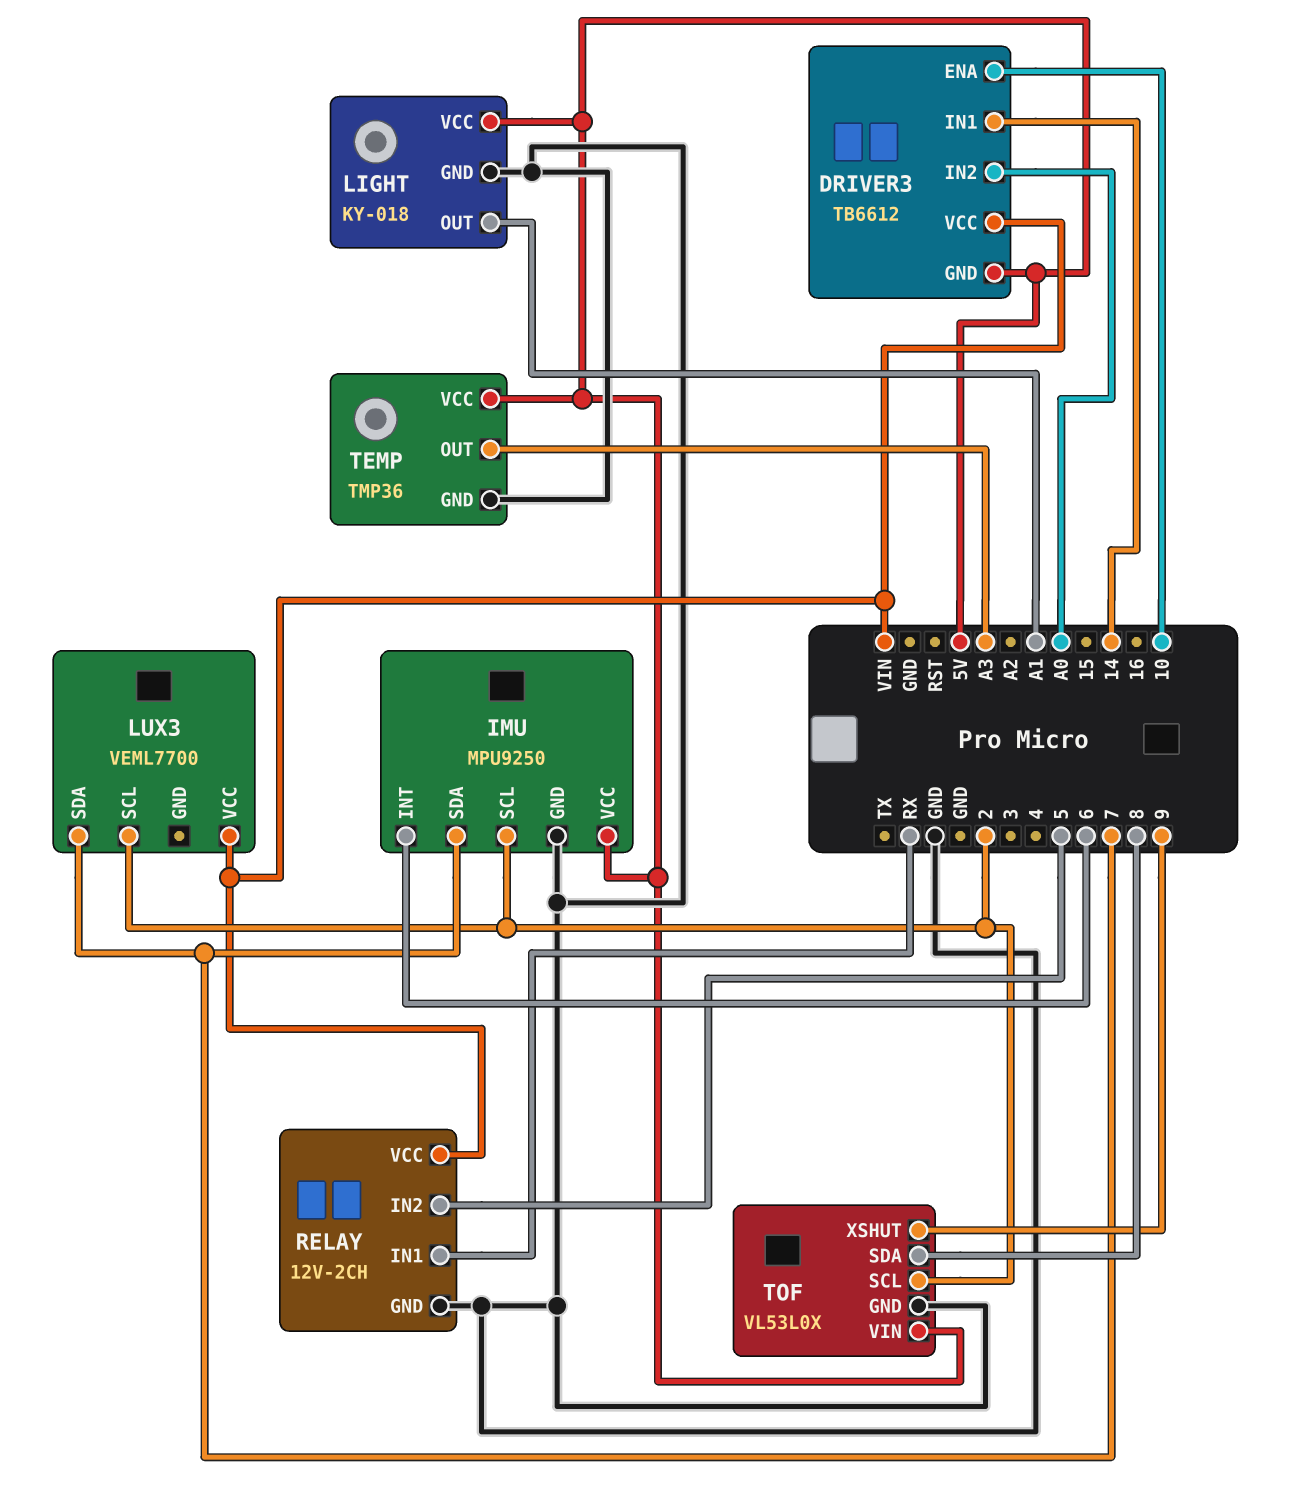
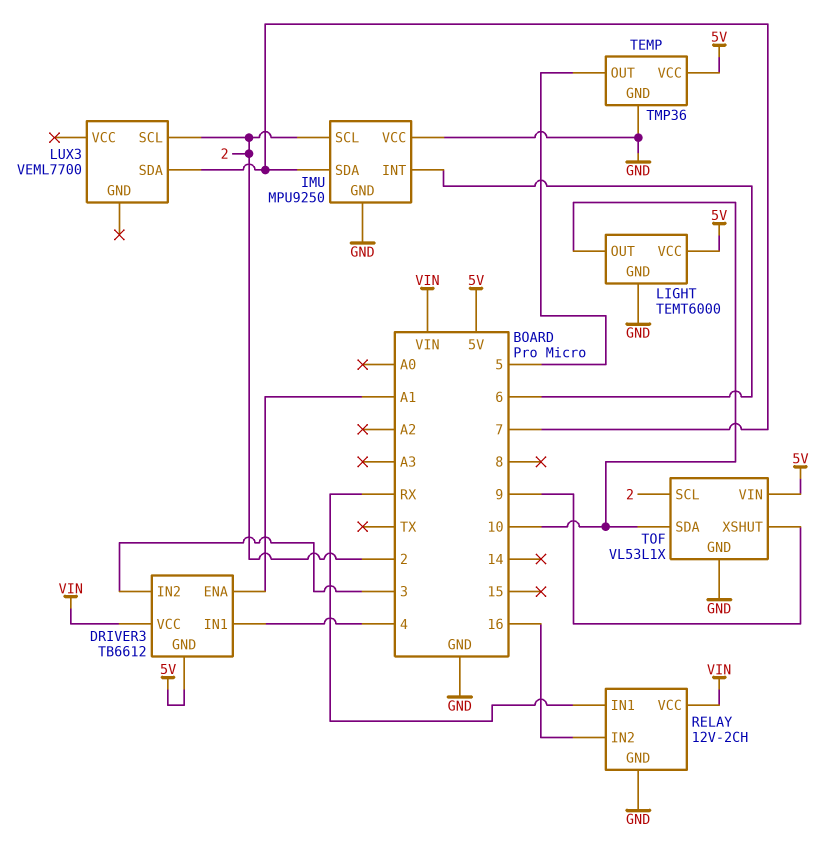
DRIVER3 pin ENA: 10 -> A1
DRIVER3 pin IN1: 14 -> 4
DRIVER3 pin IN2: A0 -> 3
IMU pin VCC: 5V -> GND
LIGHT: KY-018 -> TEMT6000
LIGHT pin OUT: A1 -> 10
LUX3 pin VCC: VIN -> none
RELAY pin IN2: 5 -> 16
TEMP pin OUT: A3 -> 5
TOF: VL53L0X -> VL53L1X
TOF pin SDA: 8 -> 10

